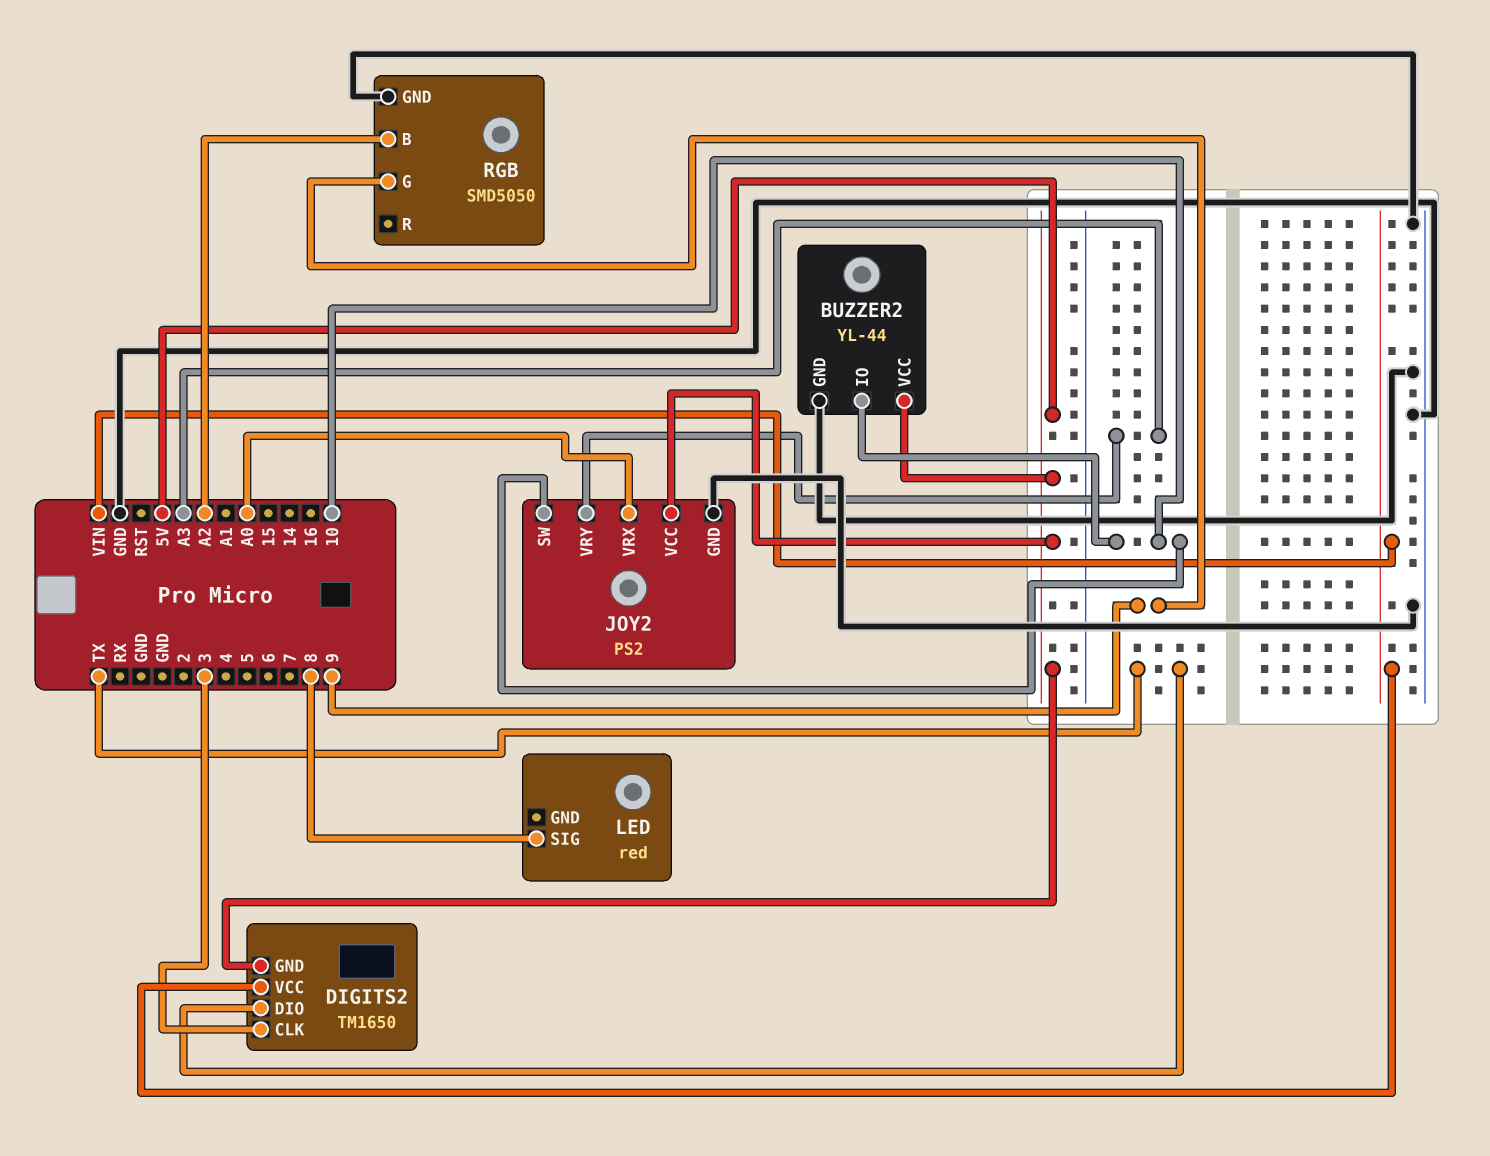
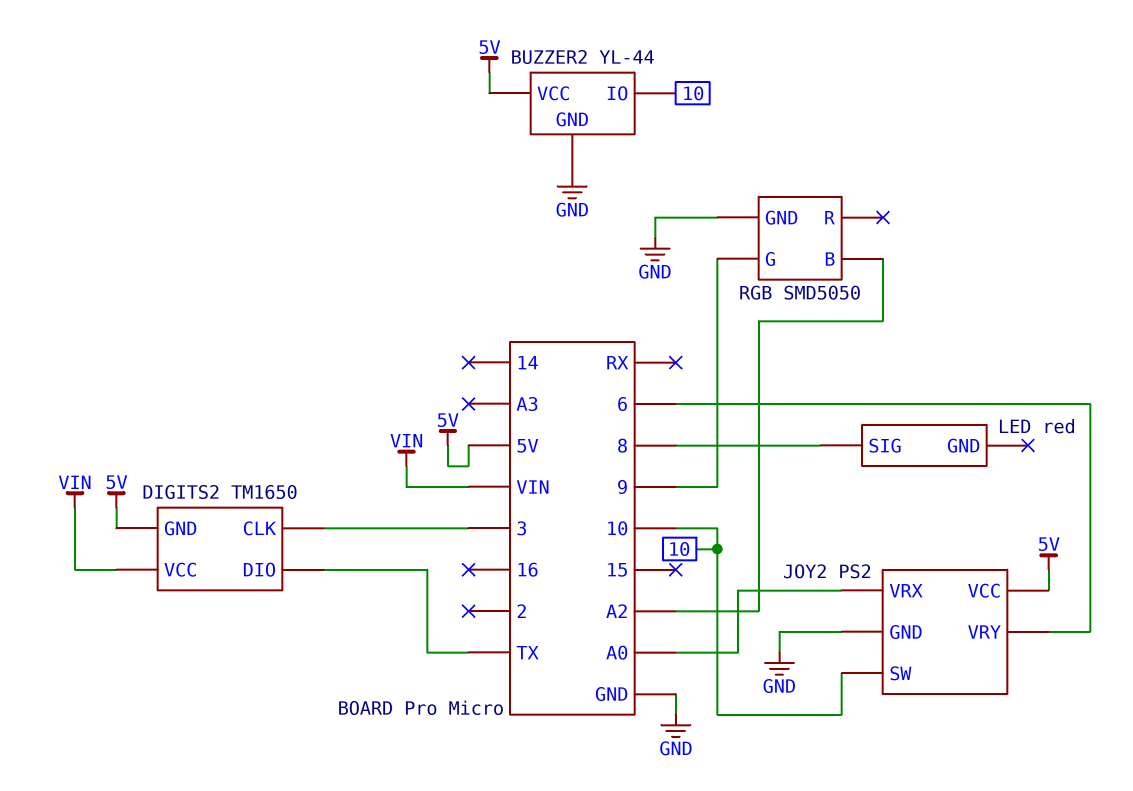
JOY2 pin VRY: A3 -> 6

